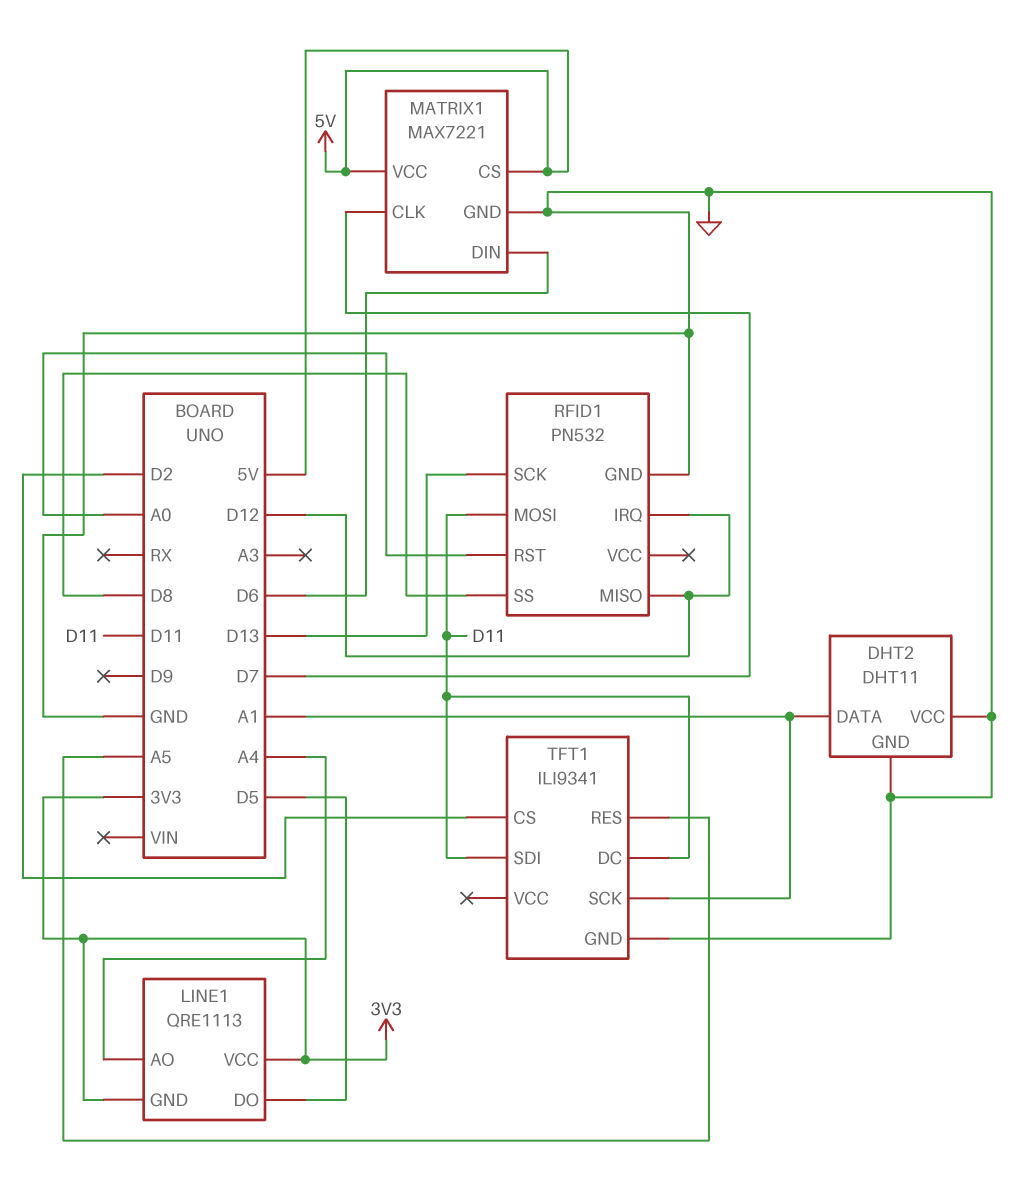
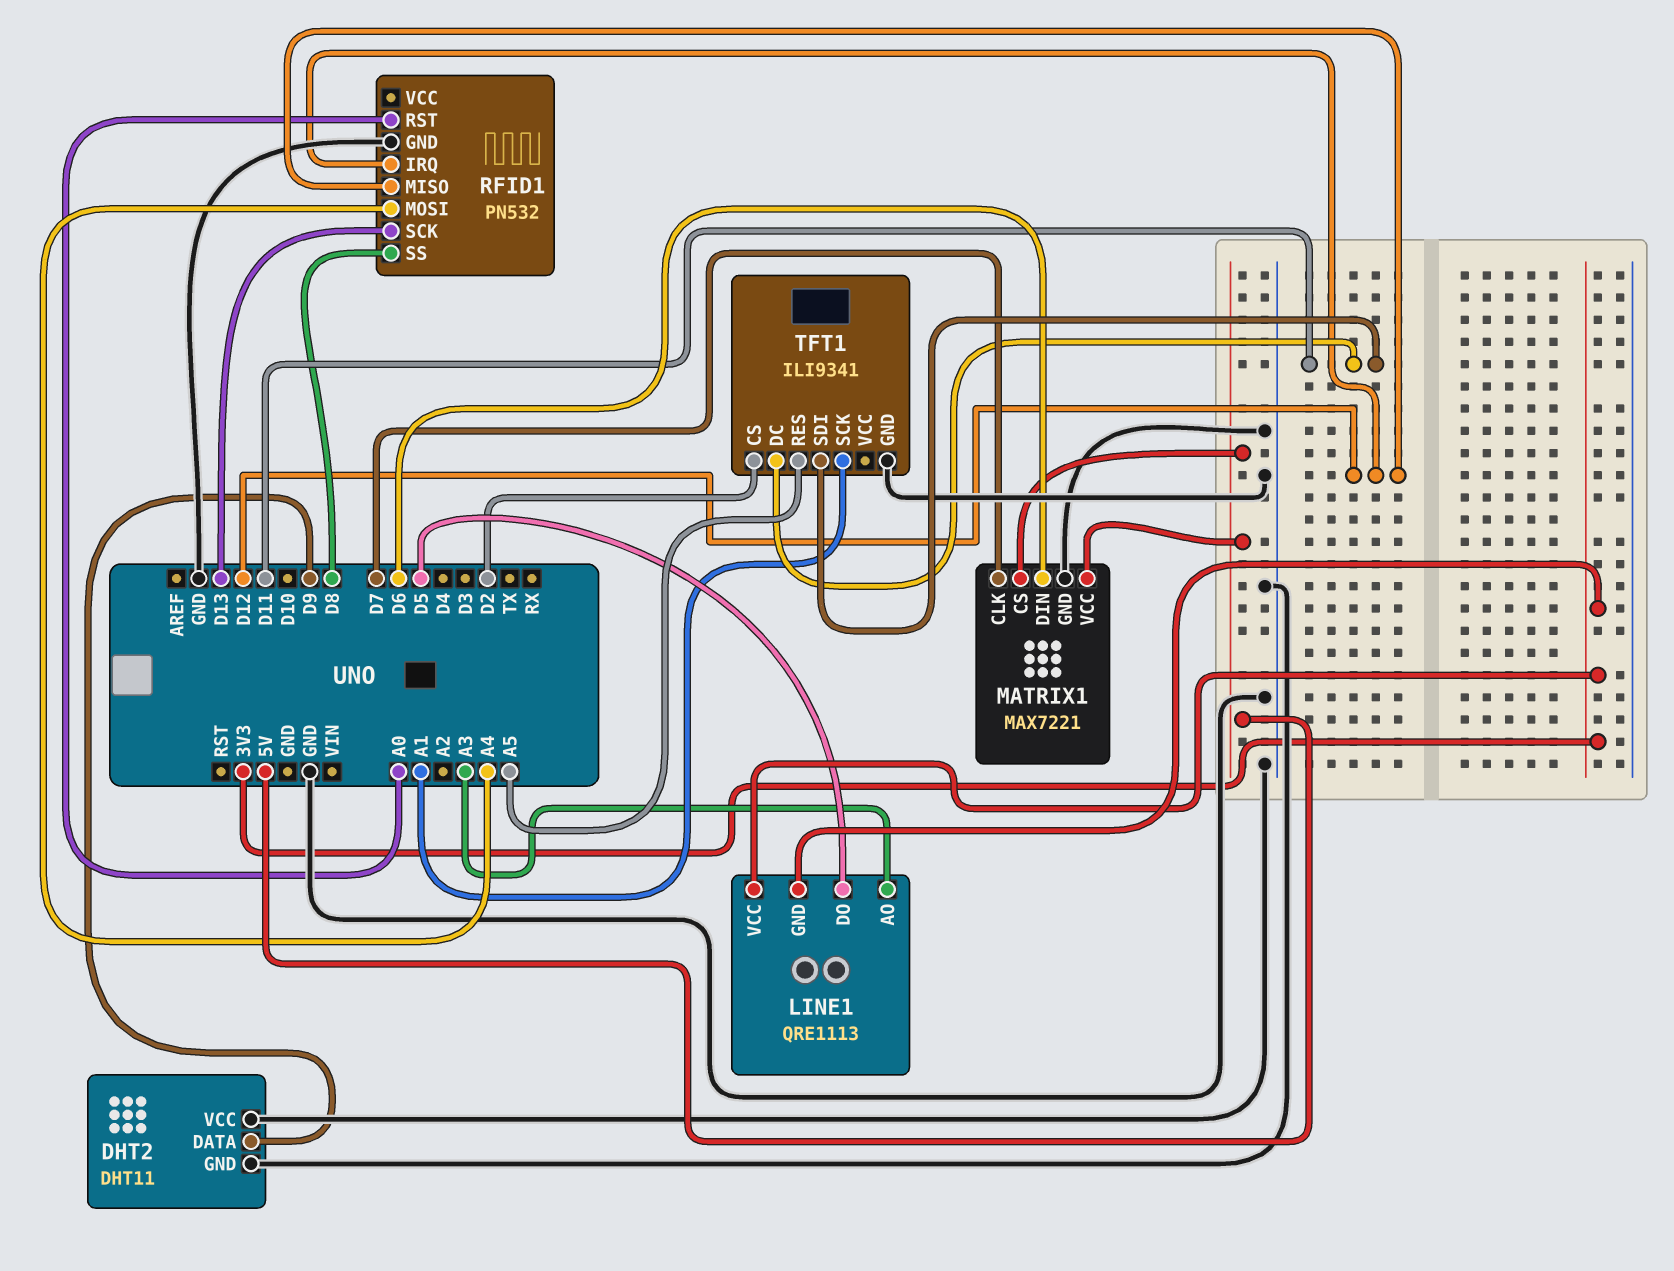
DHT2 pin DATA: A1 -> D9
LINE1 pin AO: A4 -> A3
RFID1 pin MOSI: D11 -> A4

